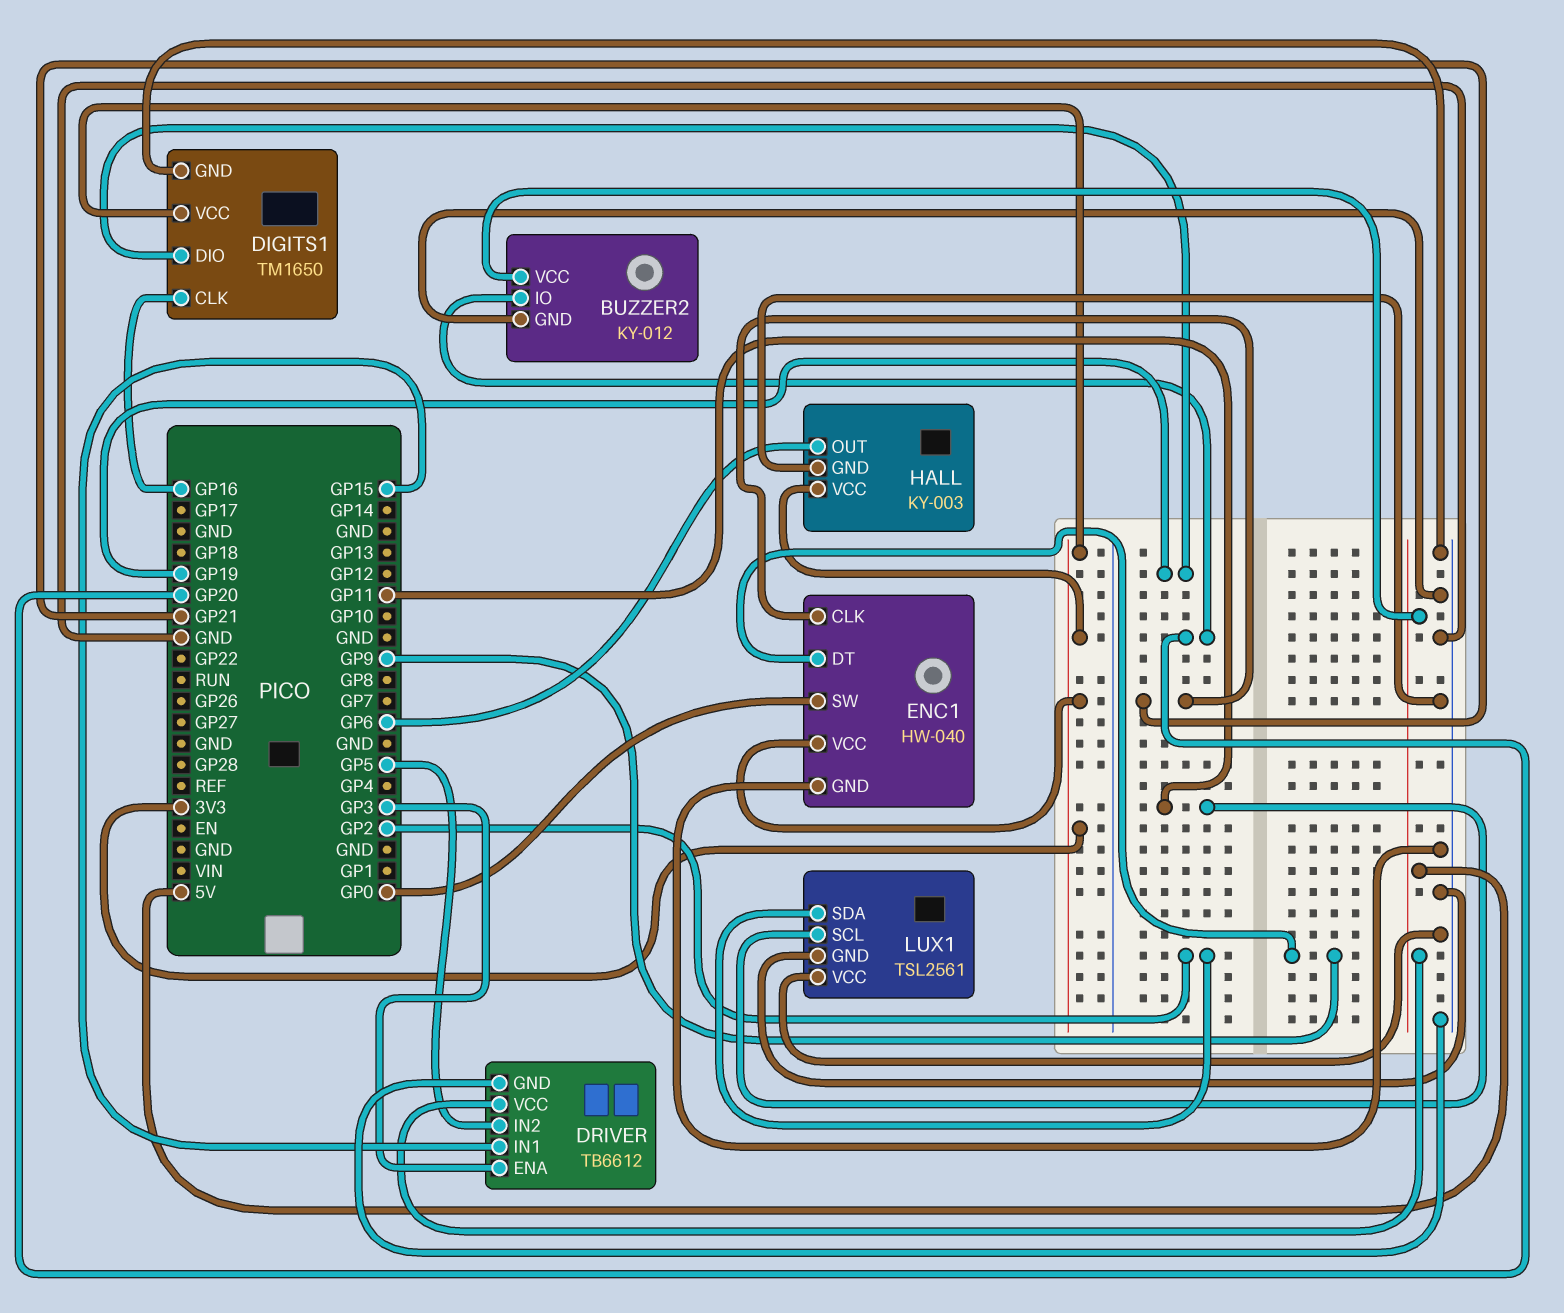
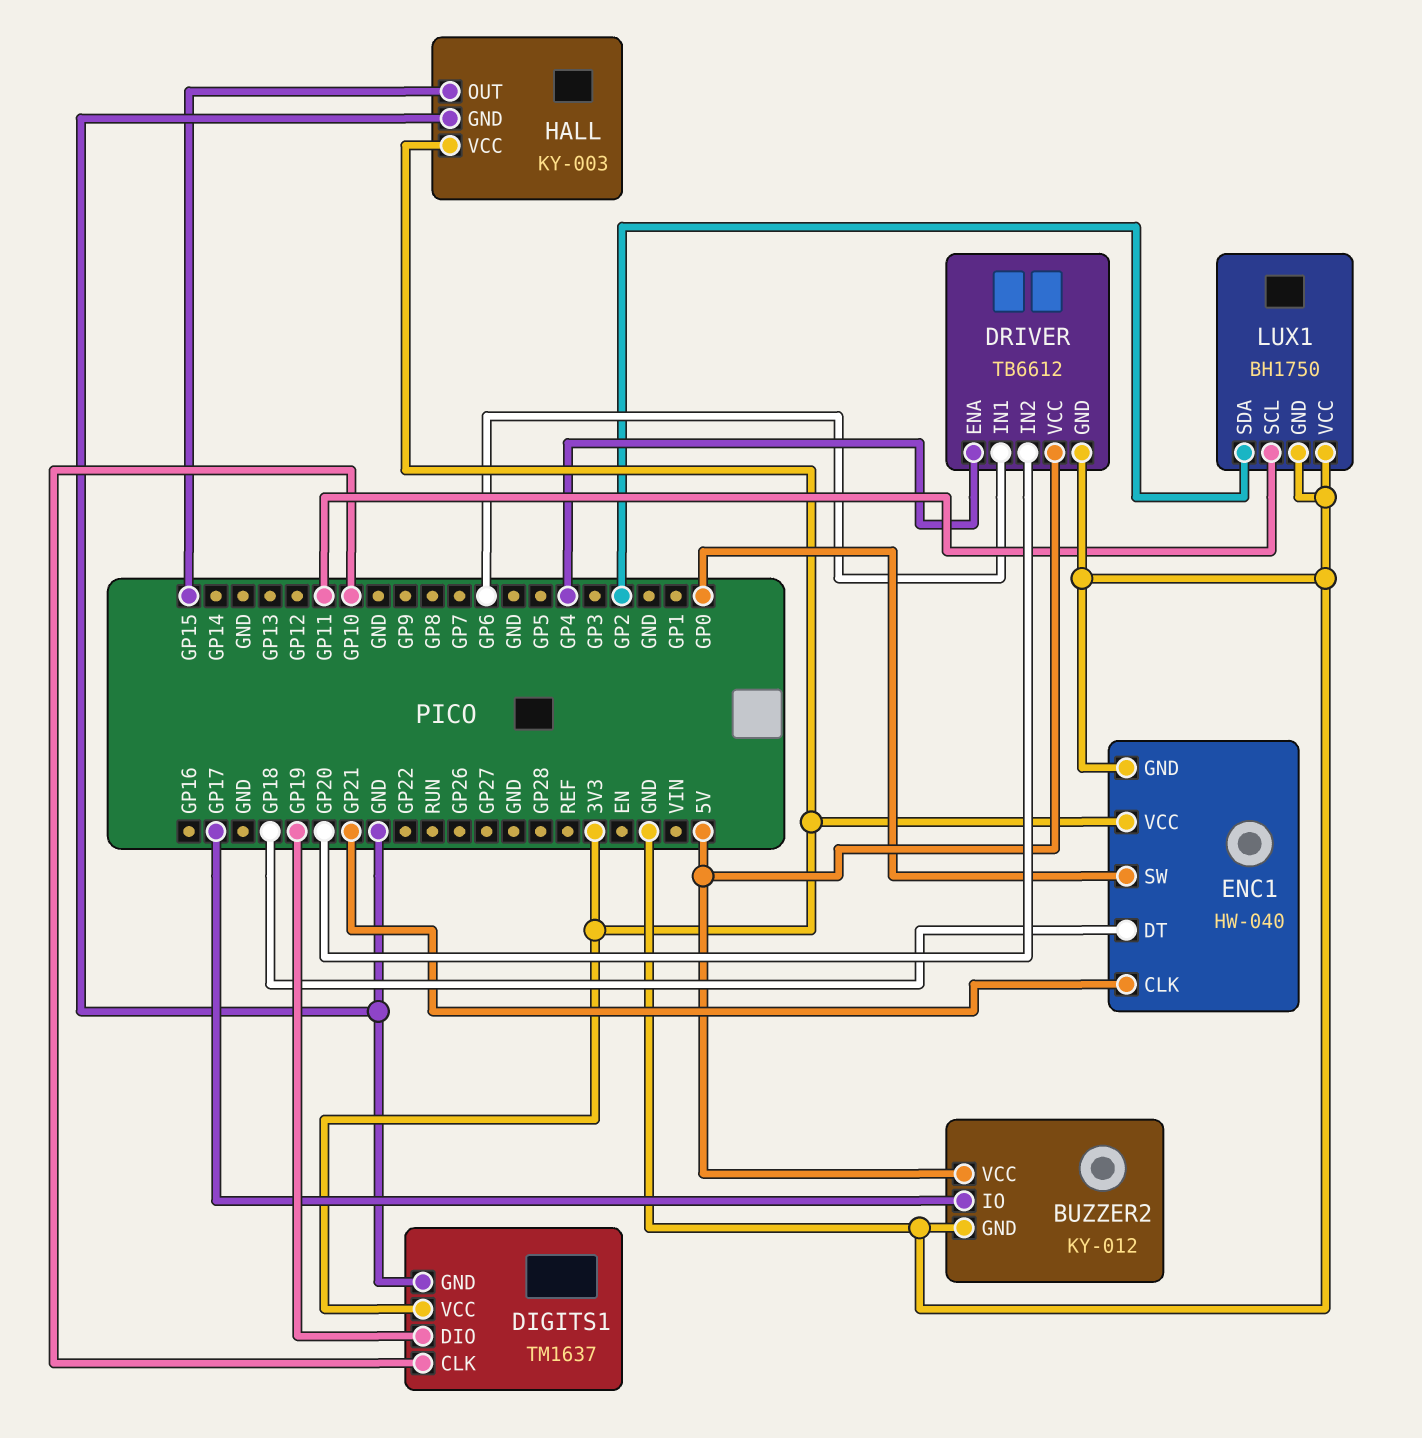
BUZZER2 pin IO: GP20 -> GP17
DIGITS1: TM1650 -> TM1637
DIGITS1 pin CLK: GP16 -> GP10
DRIVER pin ENA: GP3 -> GP4
DRIVER pin IN1: GP15 -> GP6
DRIVER pin IN2: GP5 -> GP20
ENC1 pin DT: GP9 -> GP18
HALL pin OUT: GP6 -> GP15
LUX1: TSL2561 -> BH1750

